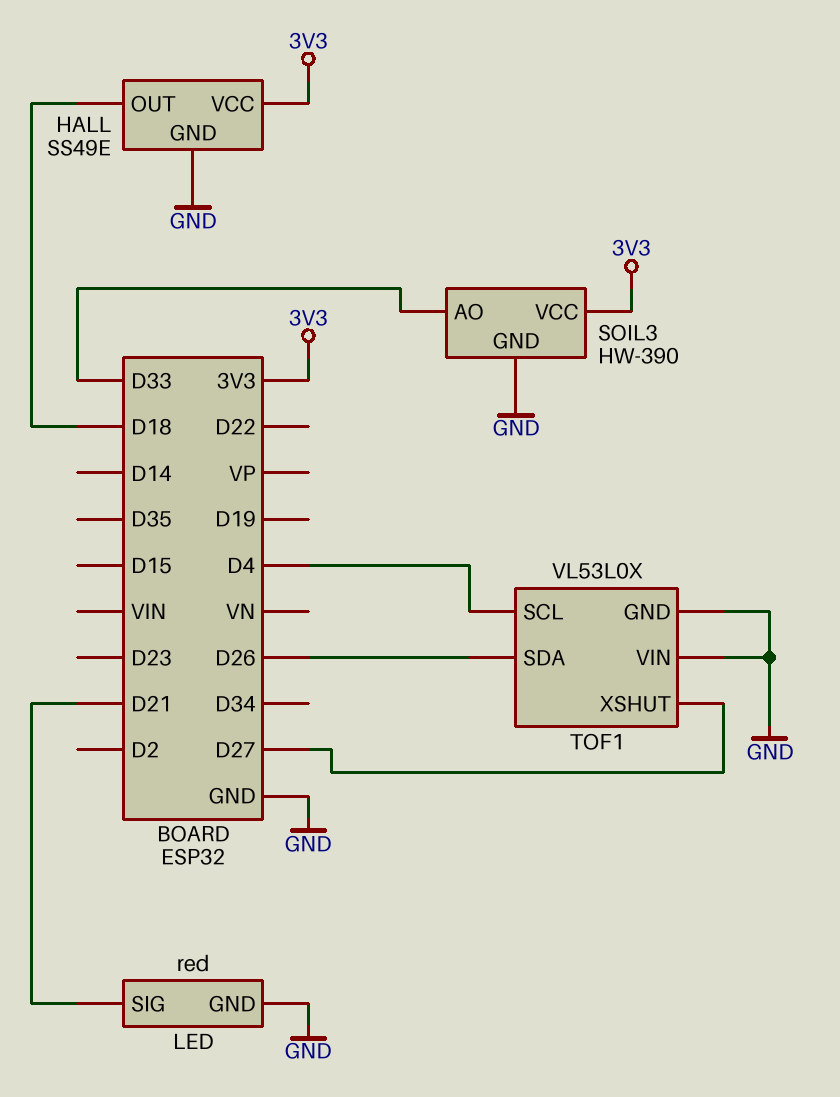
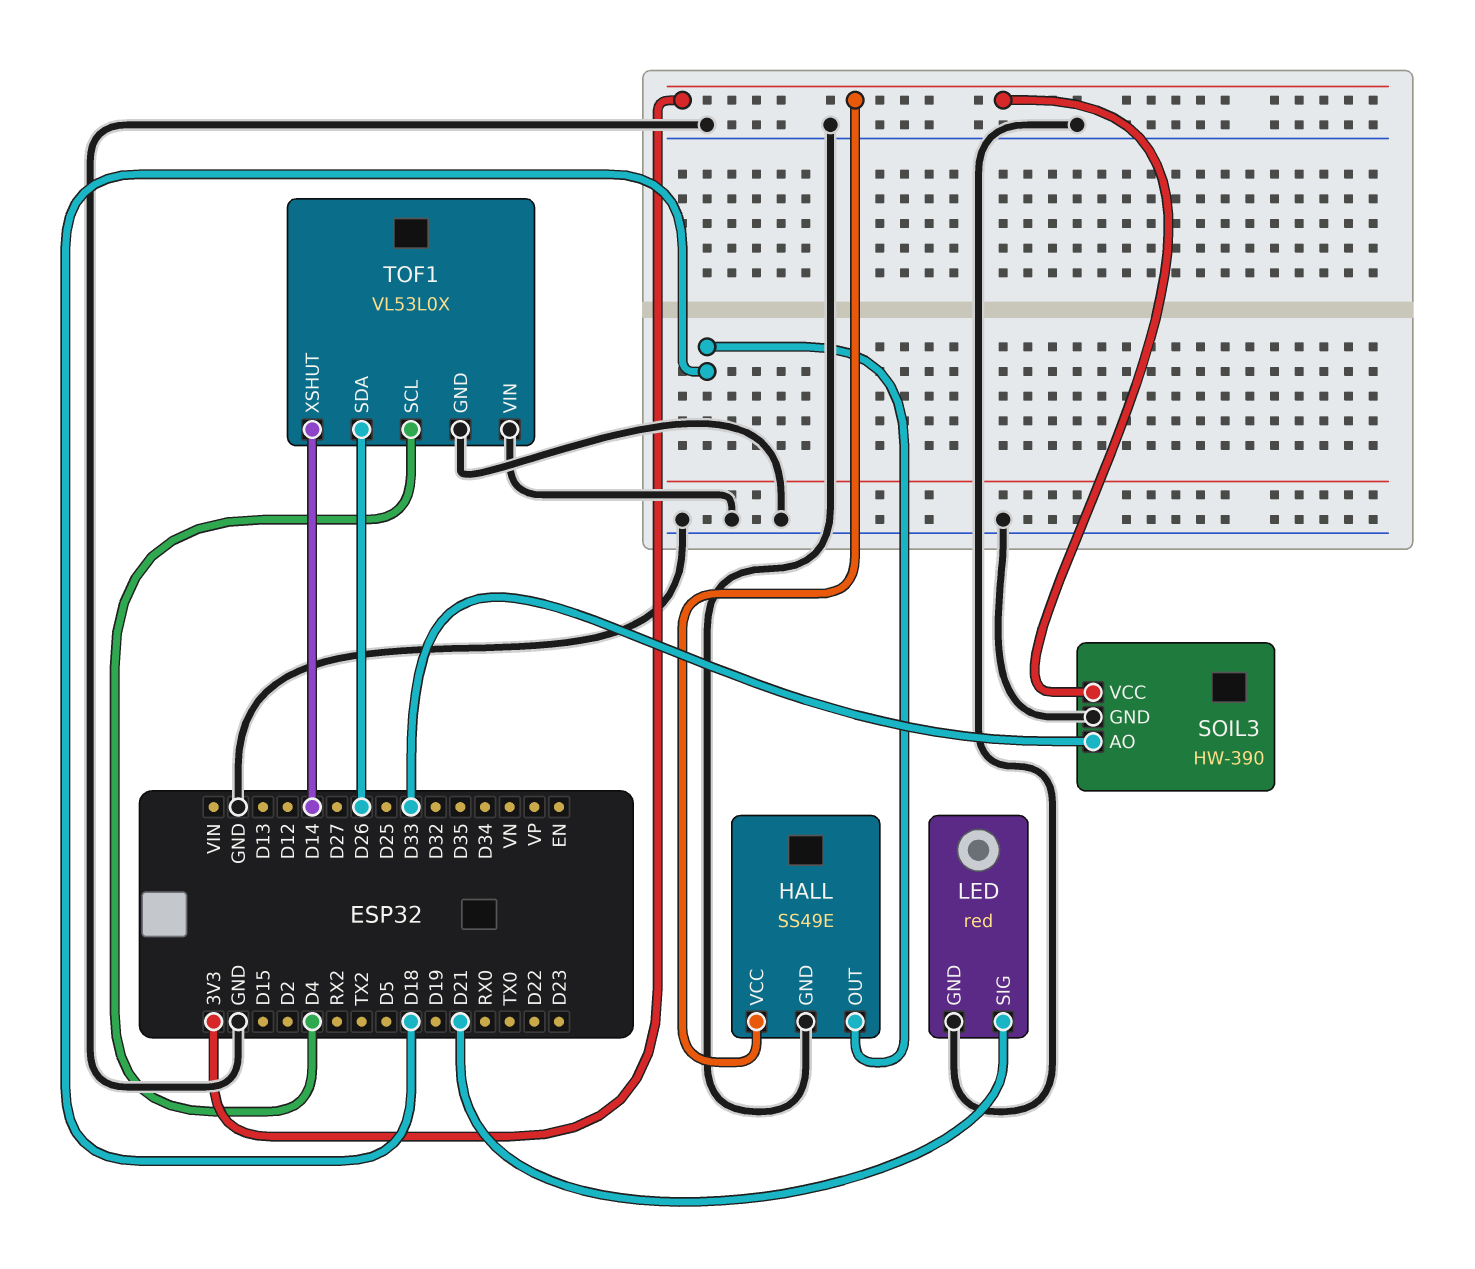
TOF1 pin XSHUT: D27 -> D14

